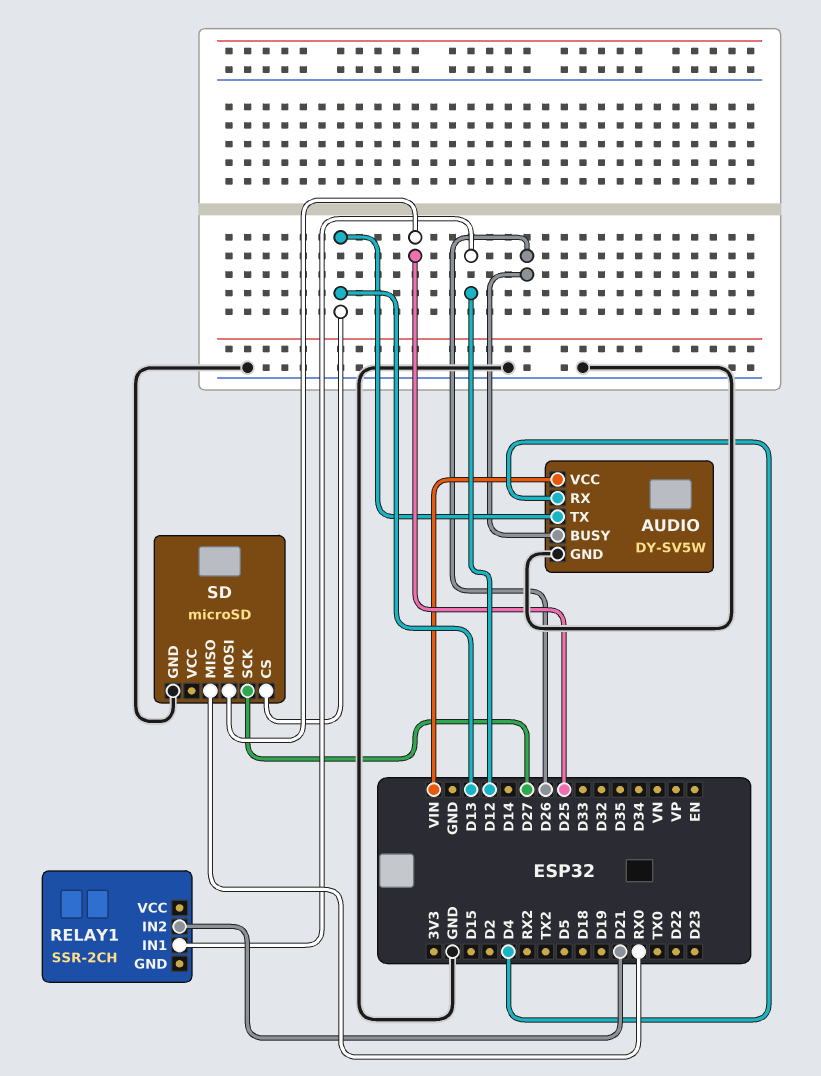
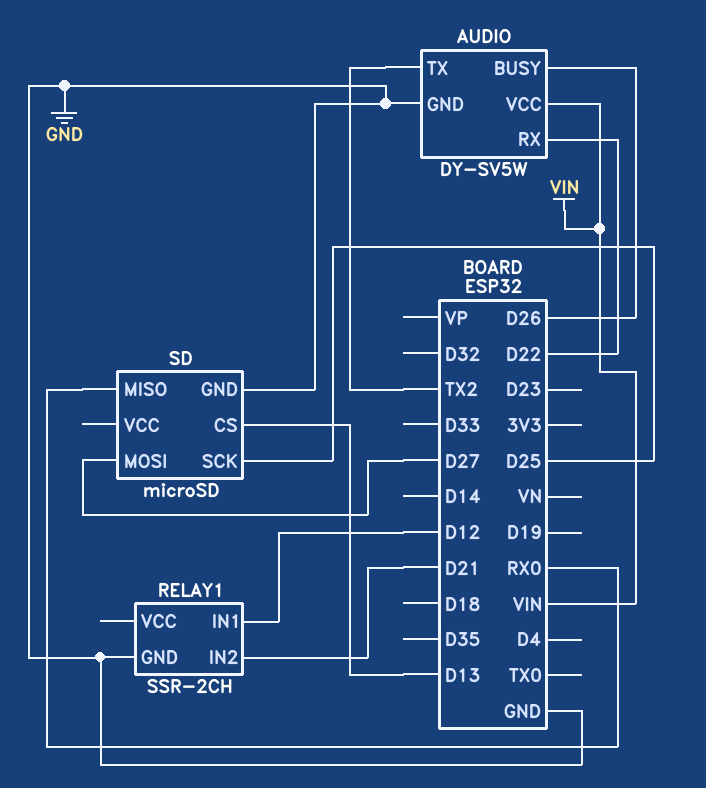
AUDIO pin RX: D4 -> D22
AUDIO pin TX: D13 -> TX2
RELAY1 pin GND: none -> GND
SD pin MOSI: D25 -> D27
SD pin SCK: D27 -> D25

